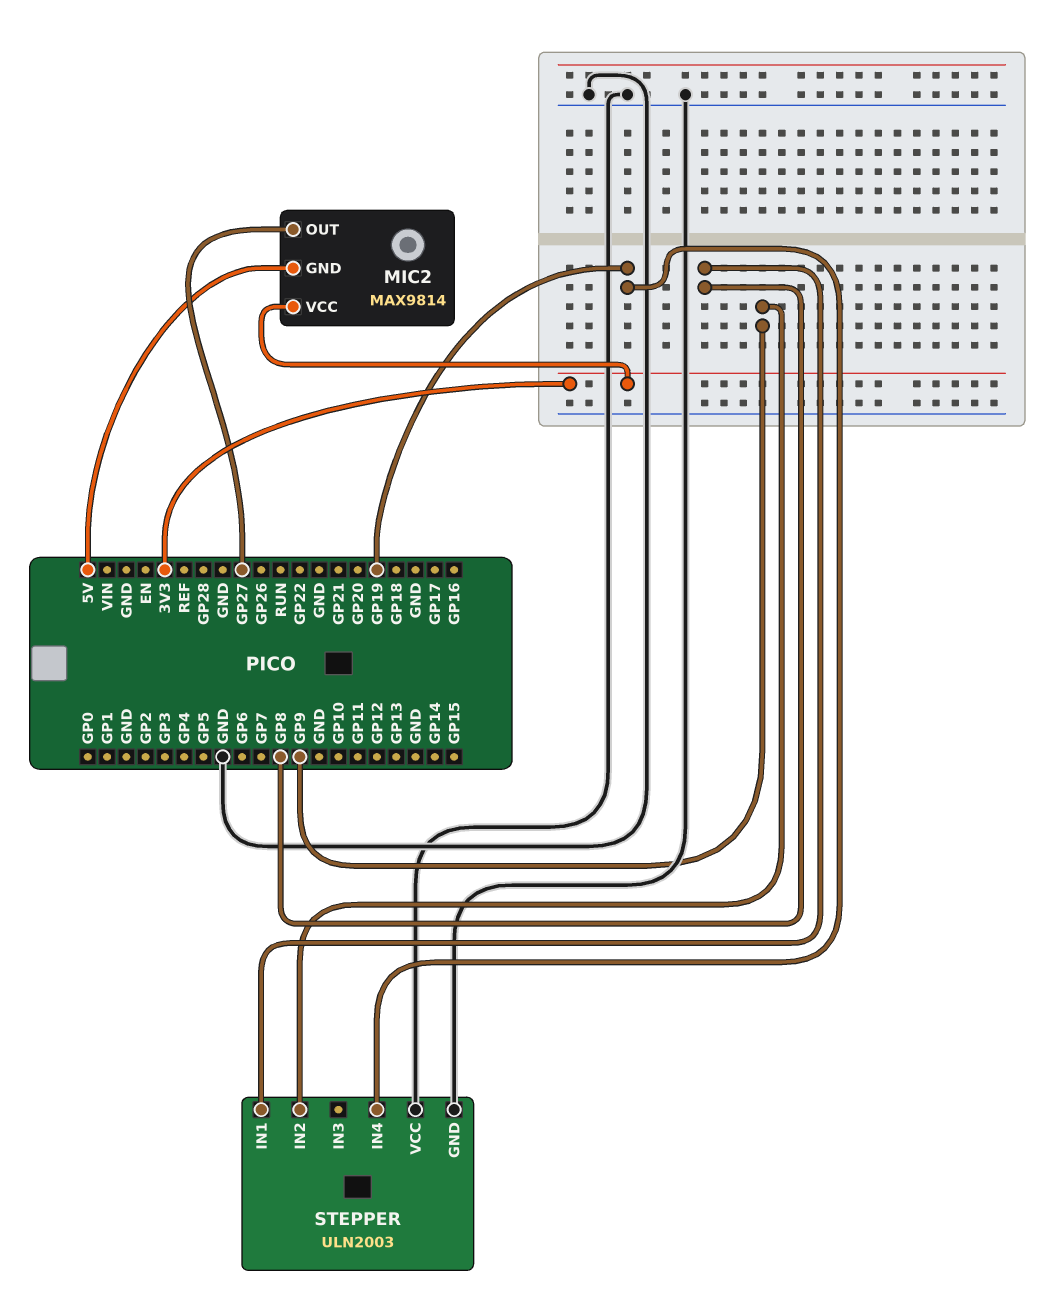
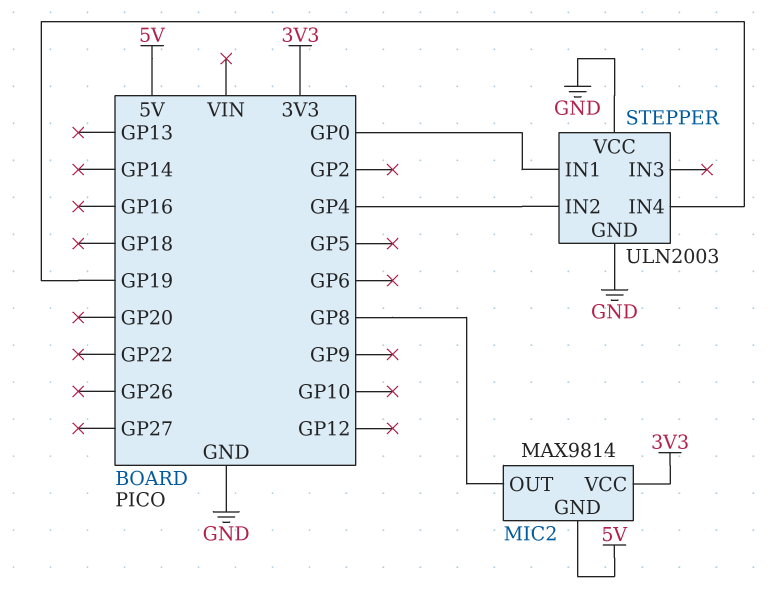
MIC2 pin OUT: GP27 -> GP8
STEPPER pin IN1: GP8 -> GP0
STEPPER pin IN2: GP9 -> GP4

